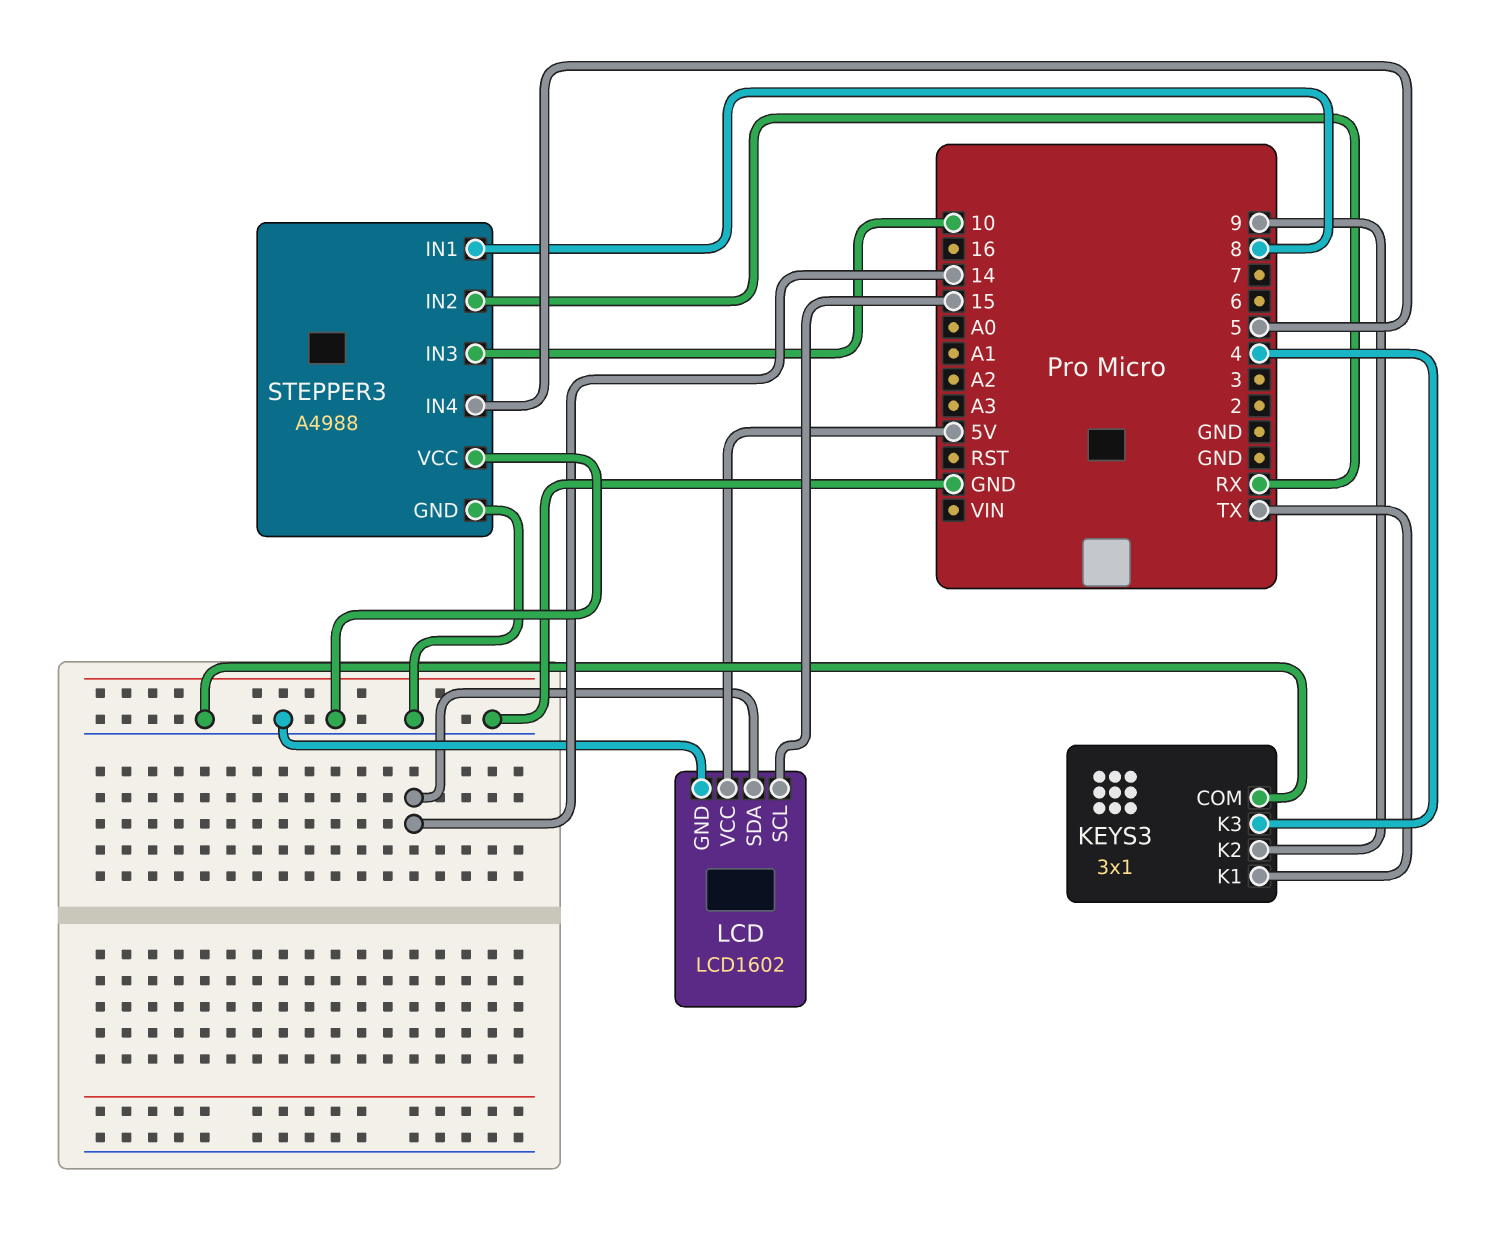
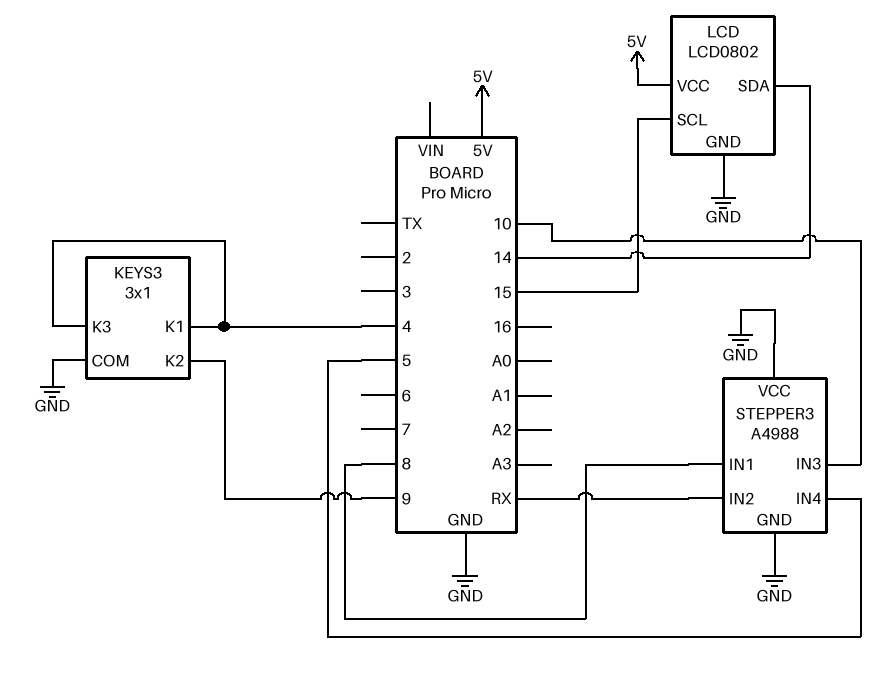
KEYS3 pin K1: TX -> 4
LCD: LCD1602 -> LCD0802

